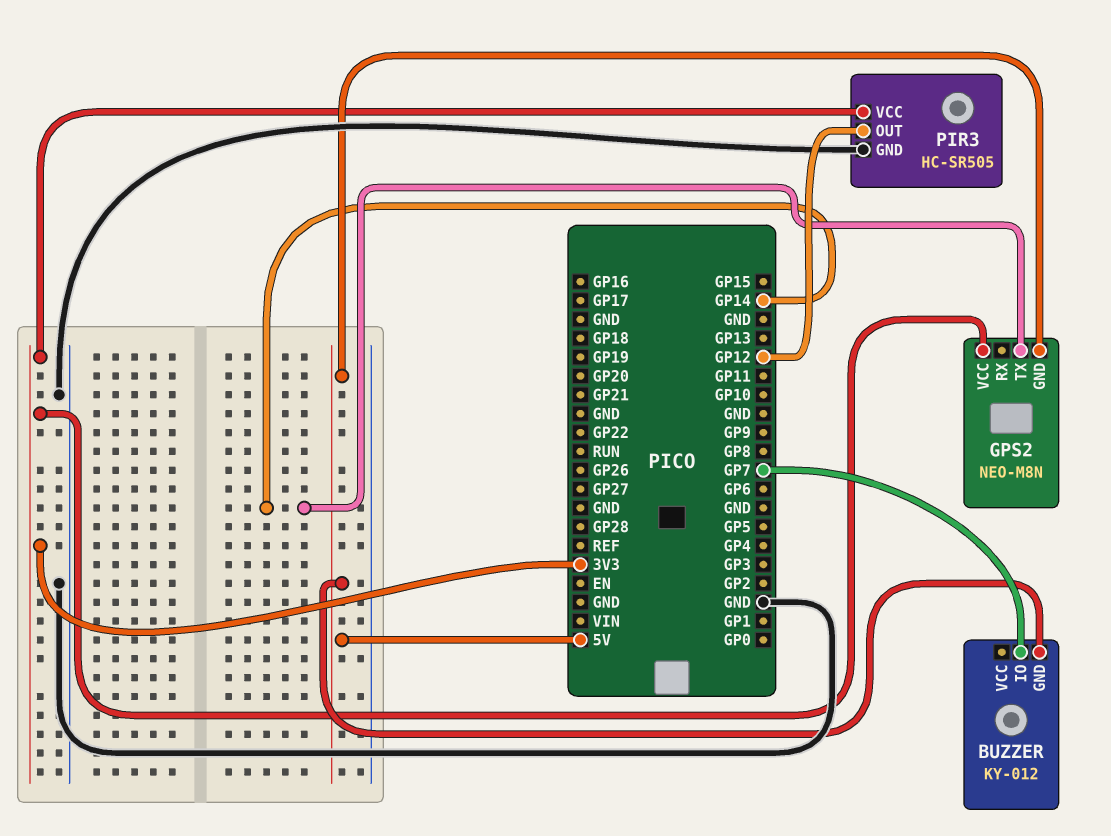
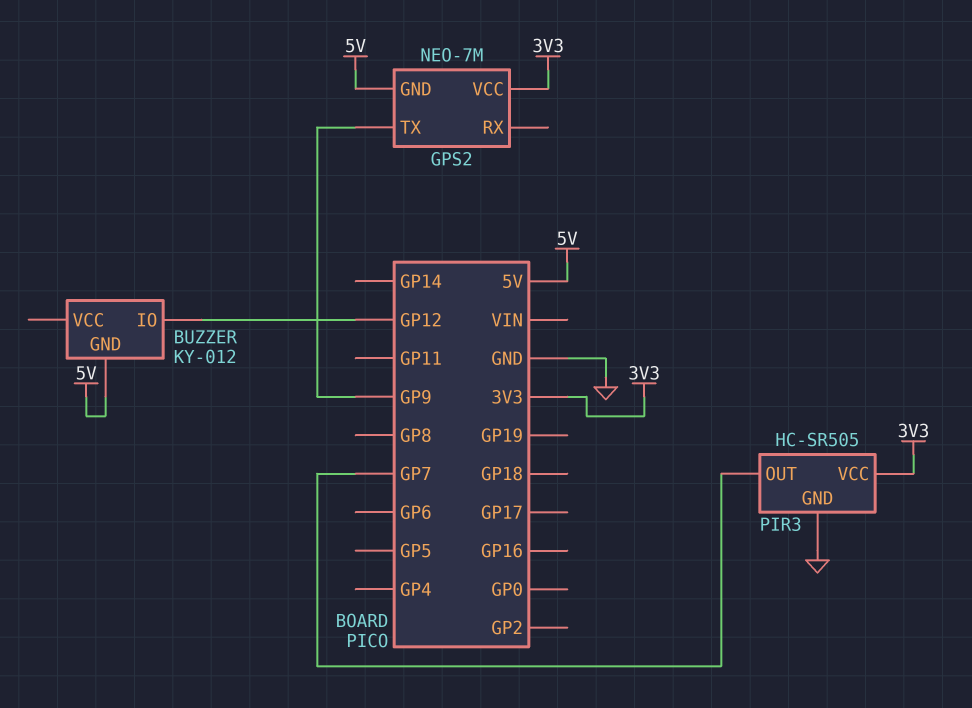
BUZZER pin IO: GP7 -> GP12
GPS2: NEO-M8N -> NEO-7M
GPS2 pin TX: GP14 -> GP9
PIR3 pin OUT: GP12 -> GP7

